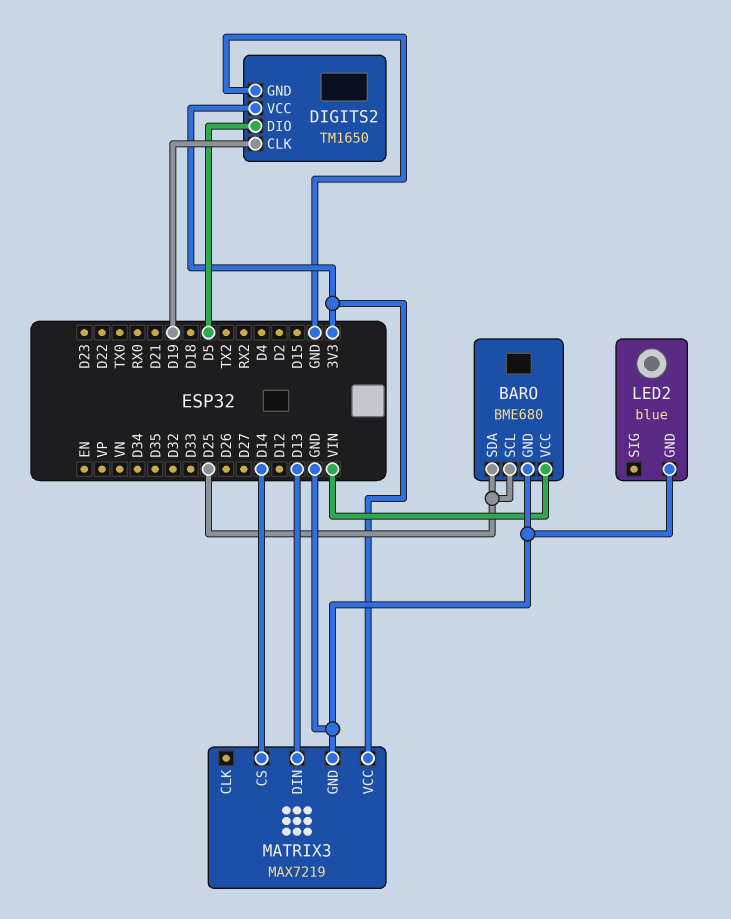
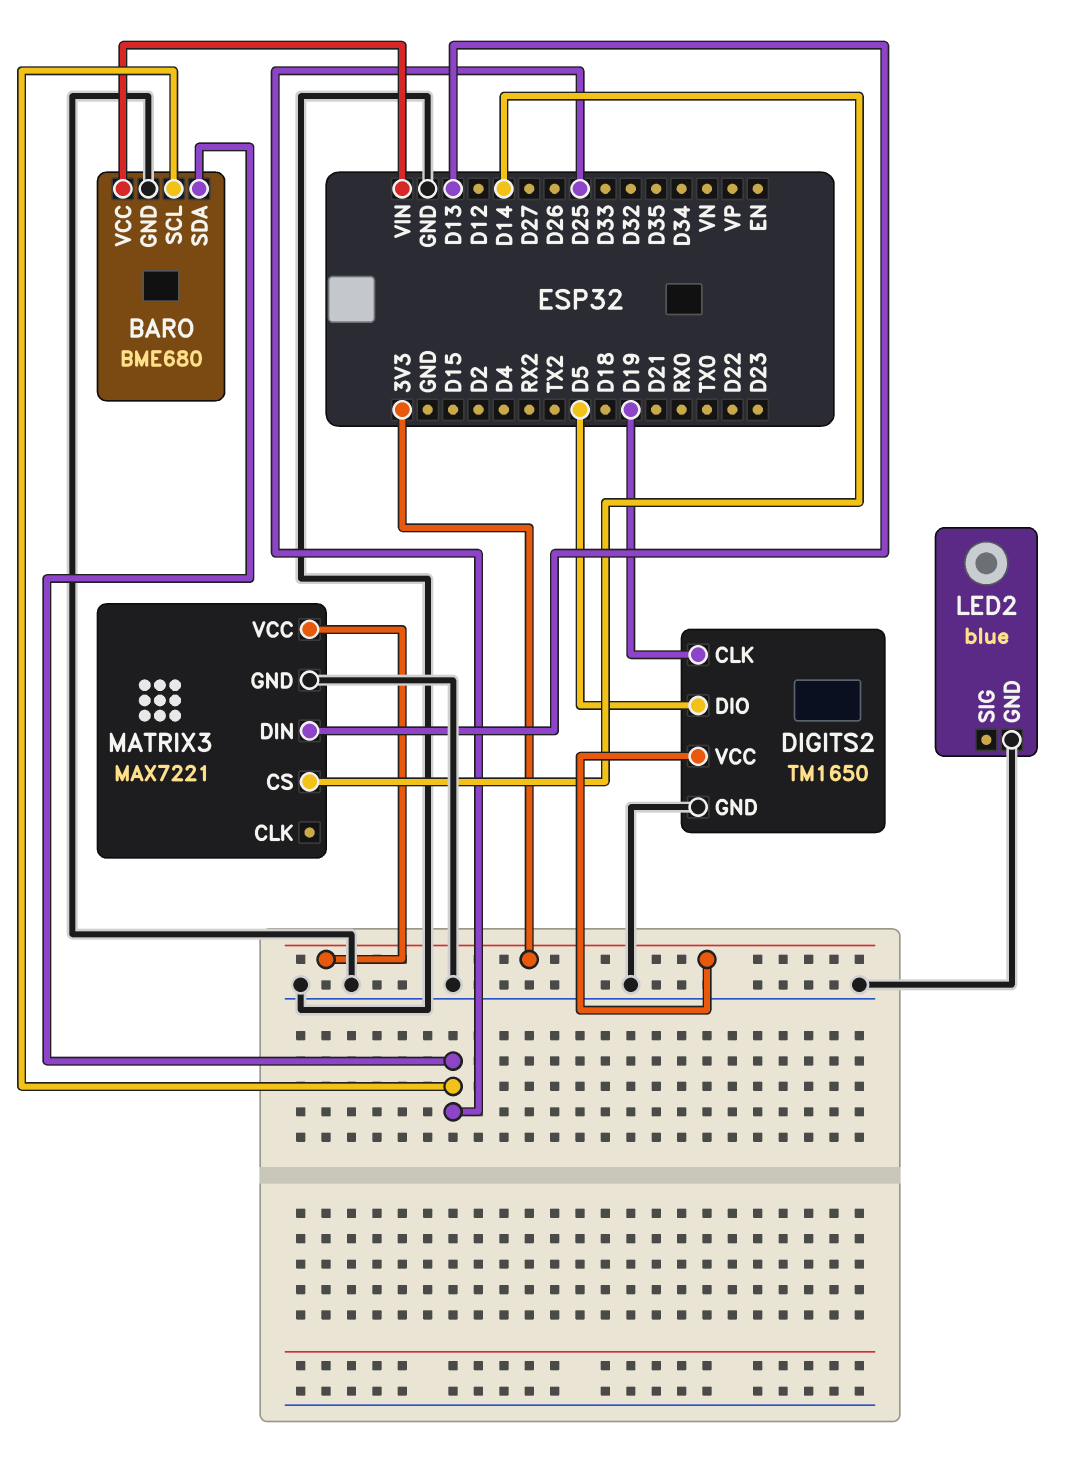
MATRIX3: MAX7219 -> MAX7221

